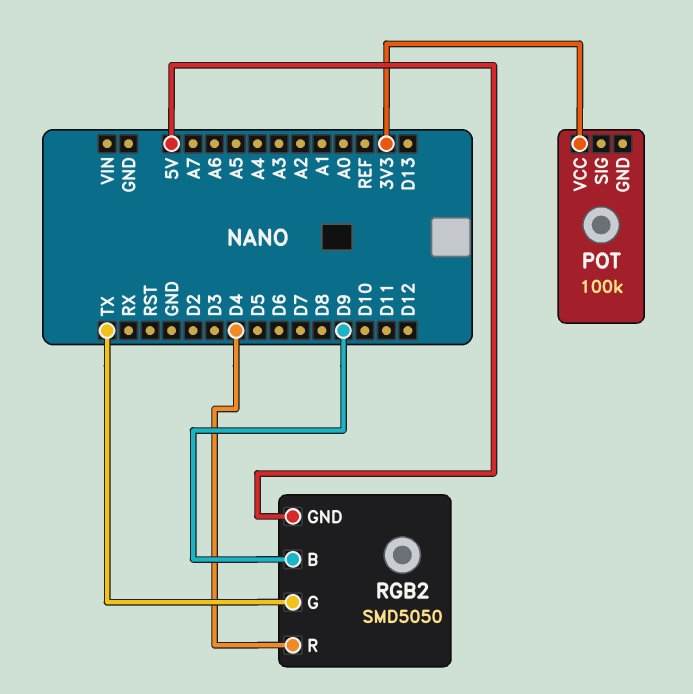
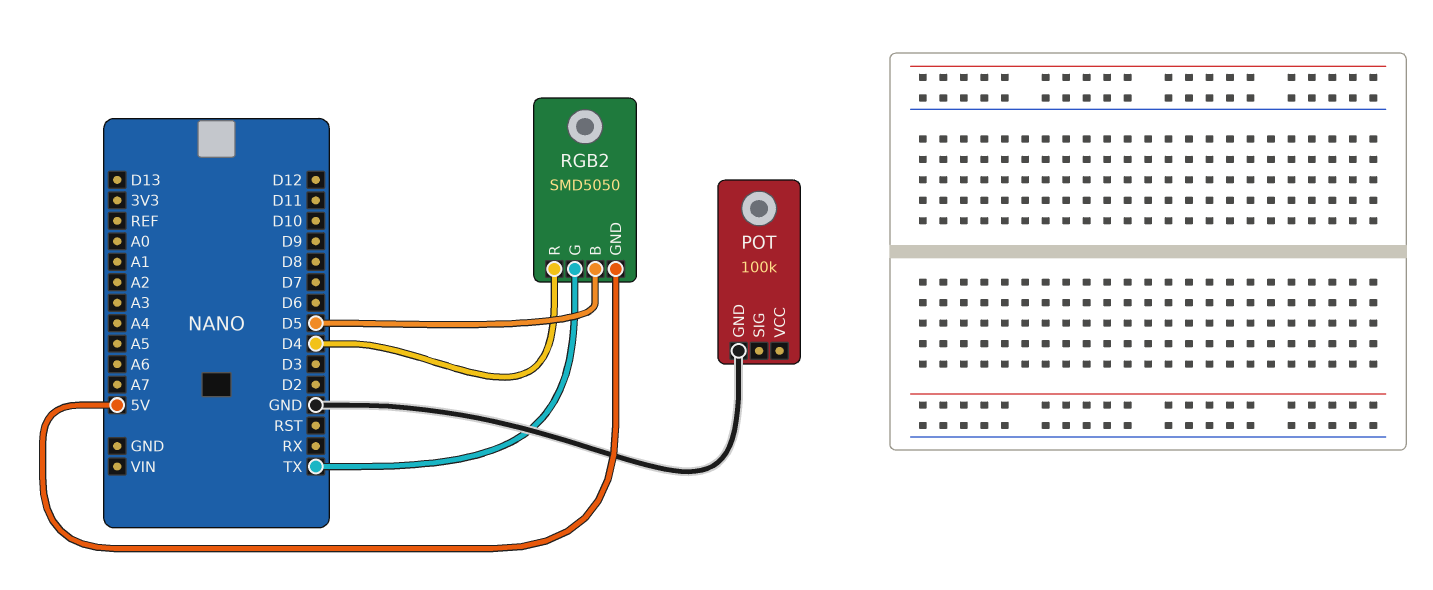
POT pin GND: none -> GND
POT pin VCC: 3V3 -> none
RGB2 pin B: D9 -> D5

